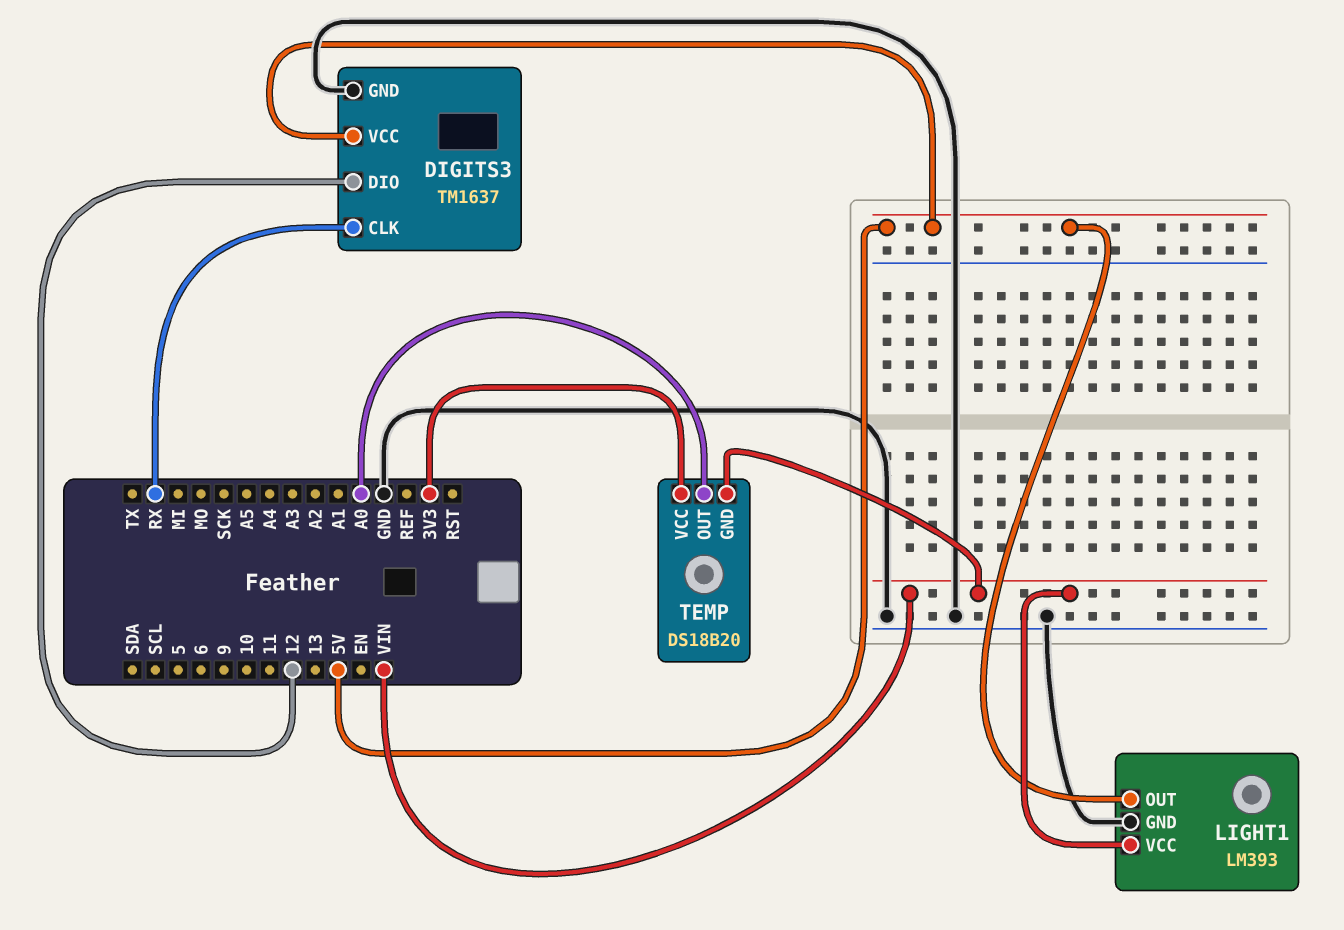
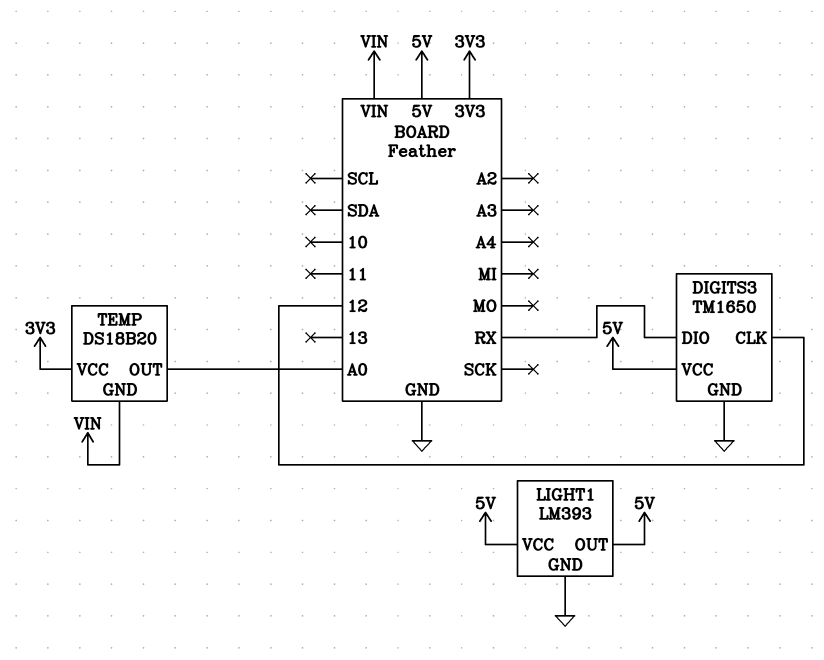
DIGITS3: TM1637 -> TM1650
DIGITS3 pin CLK: RX -> 12
DIGITS3 pin DIO: 12 -> RX
LIGHT1 pin VCC: VIN -> 5V

